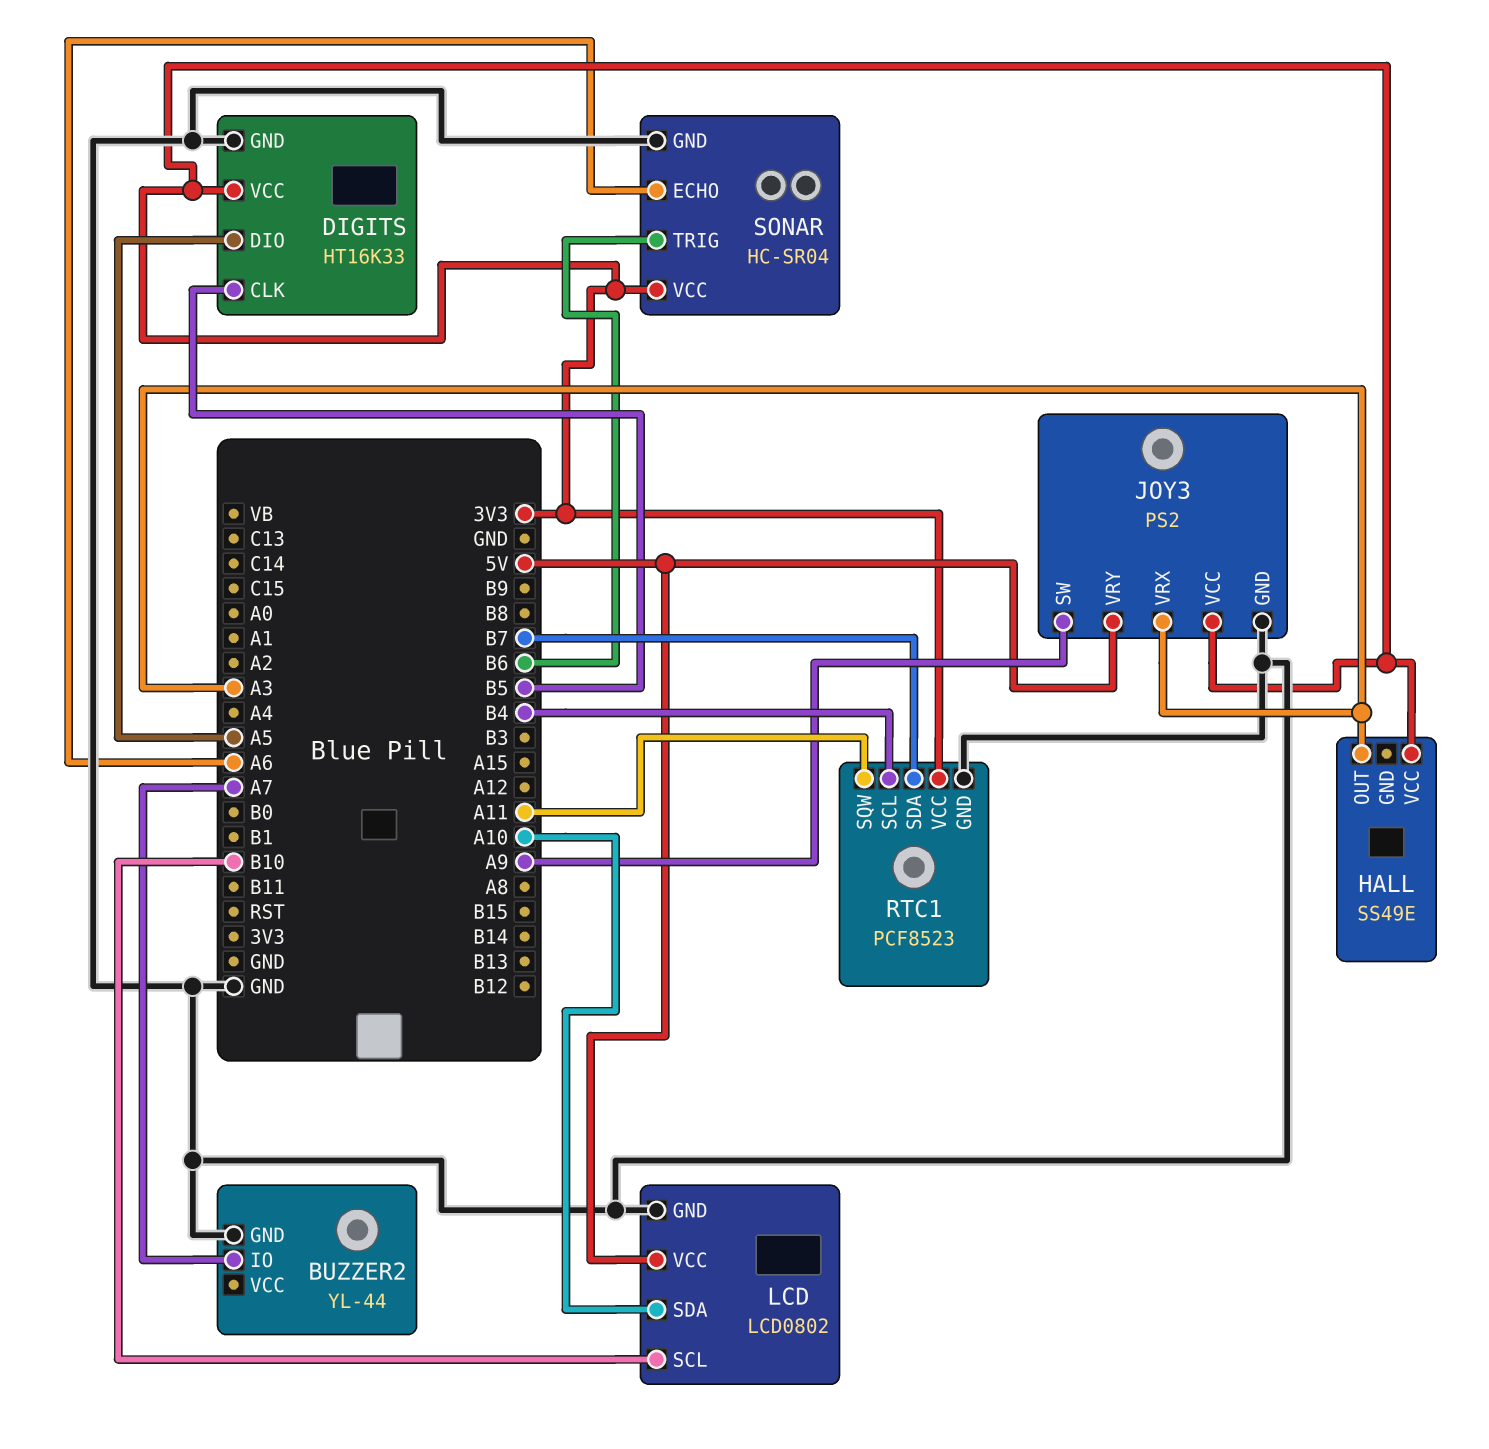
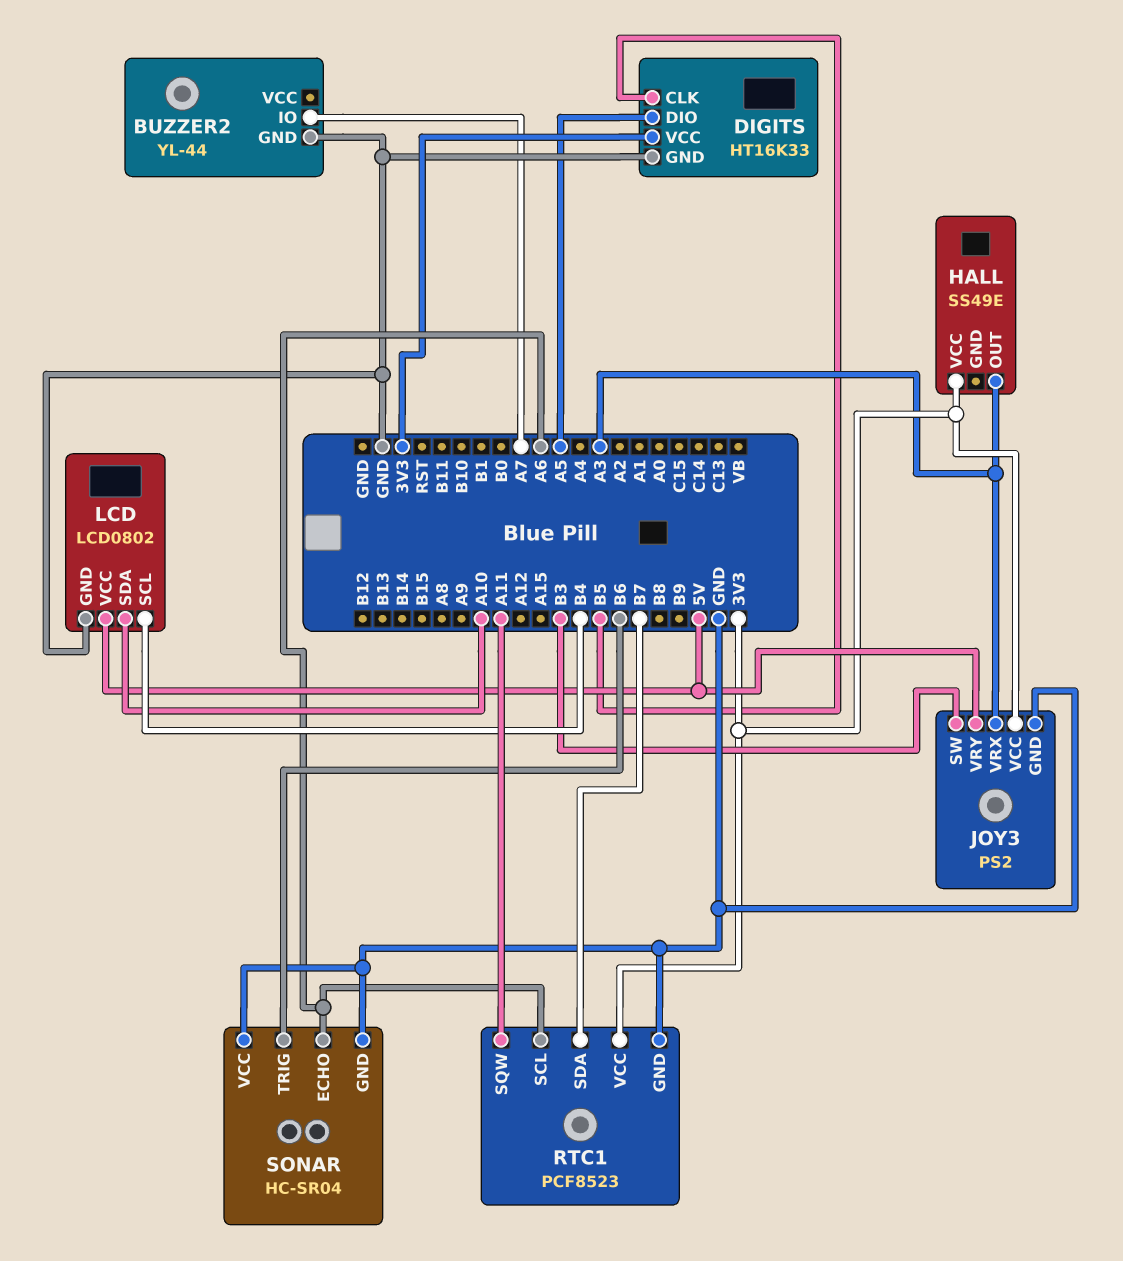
JOY3 pin SW: A9 -> B3
LCD pin SCL: B10 -> B4
RTC1 pin SCL: B4 -> A6
SONAR pin VCC: 3V3 -> GND

